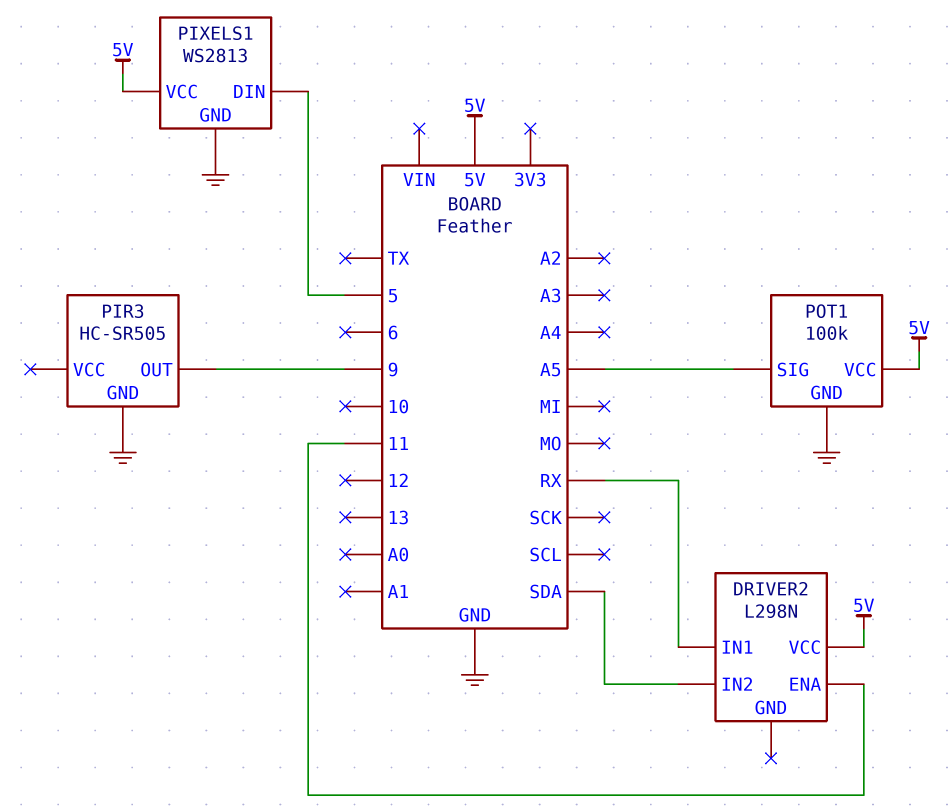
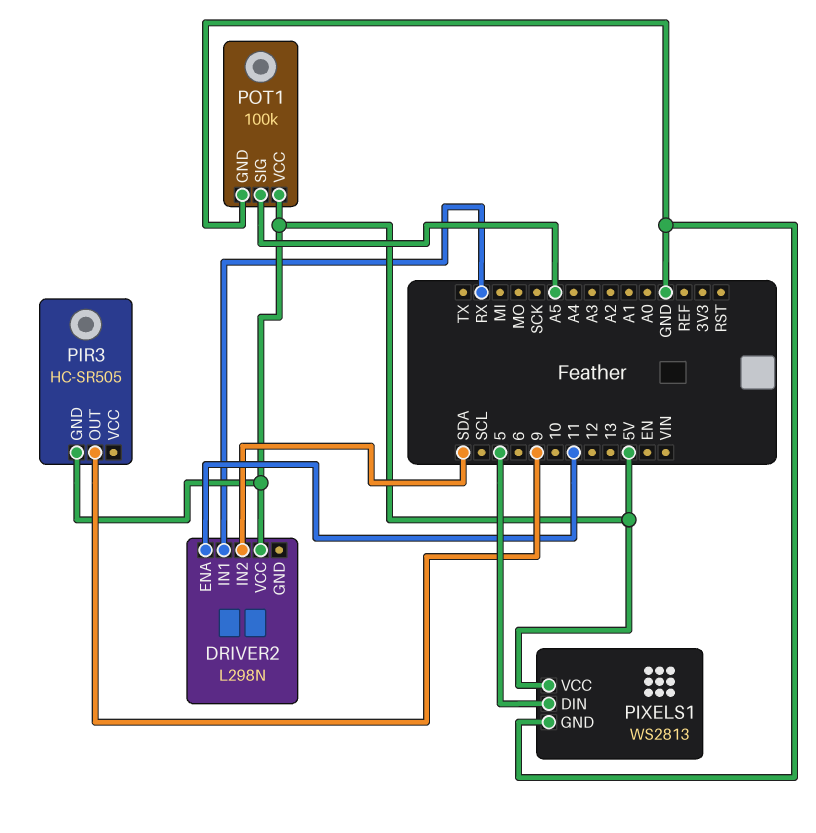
PIR3 pin GND: GND -> 5V

